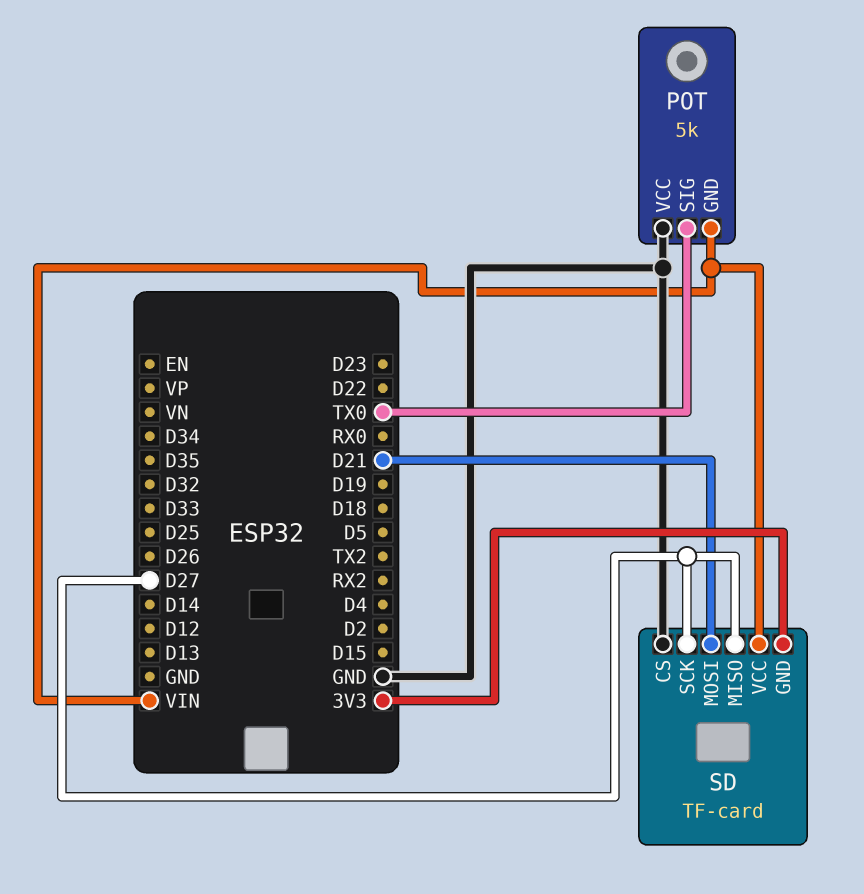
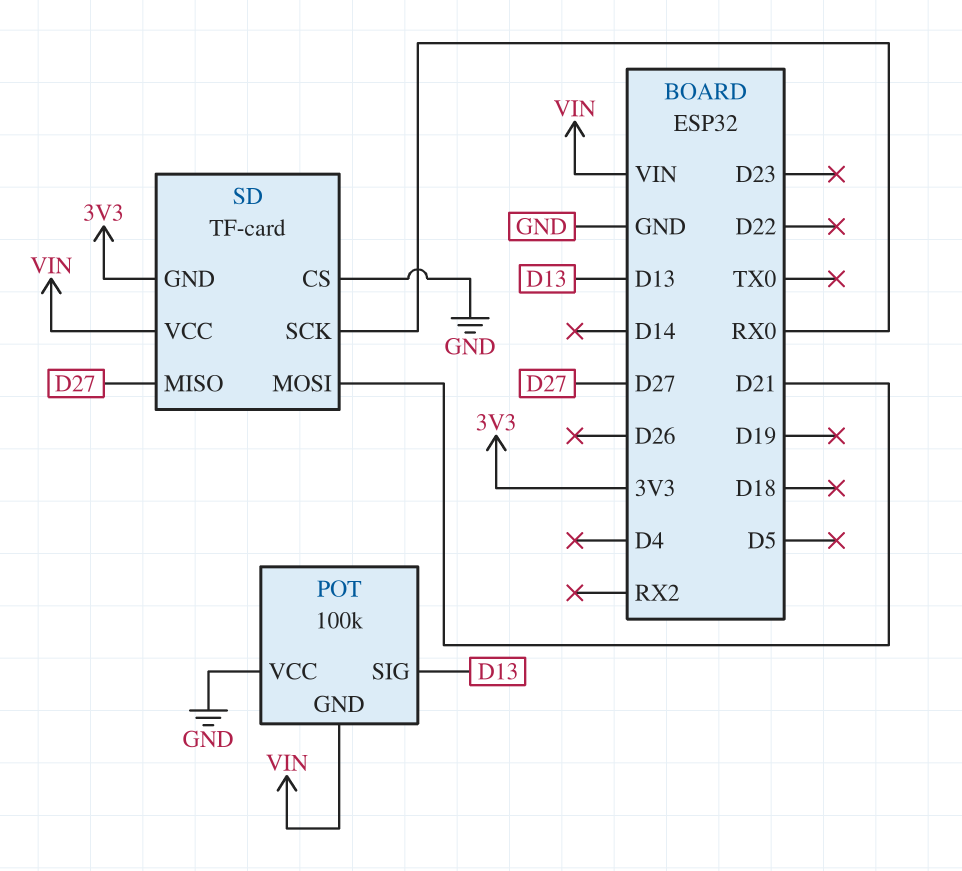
POT: 5k -> 100k
POT pin SIG: TX0 -> D13
SD pin SCK: D27 -> RX0

